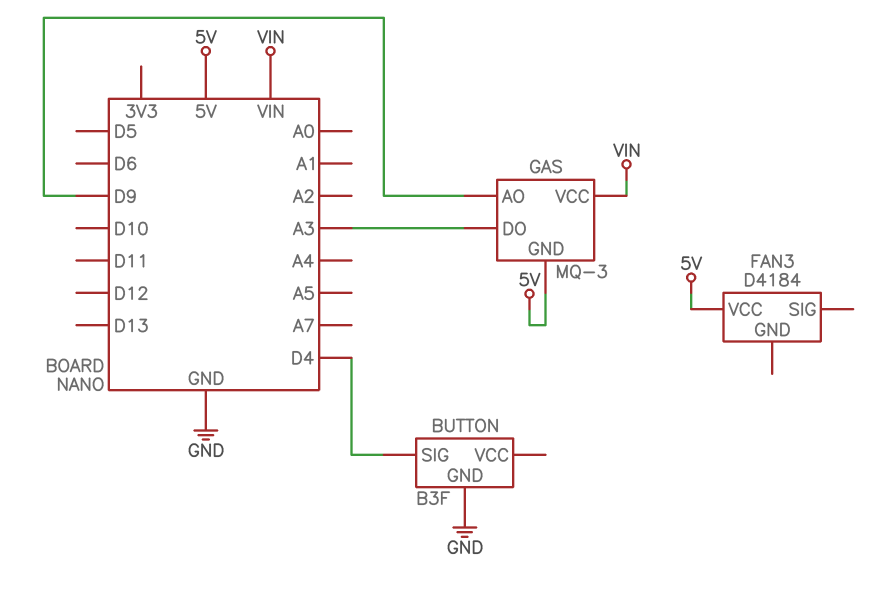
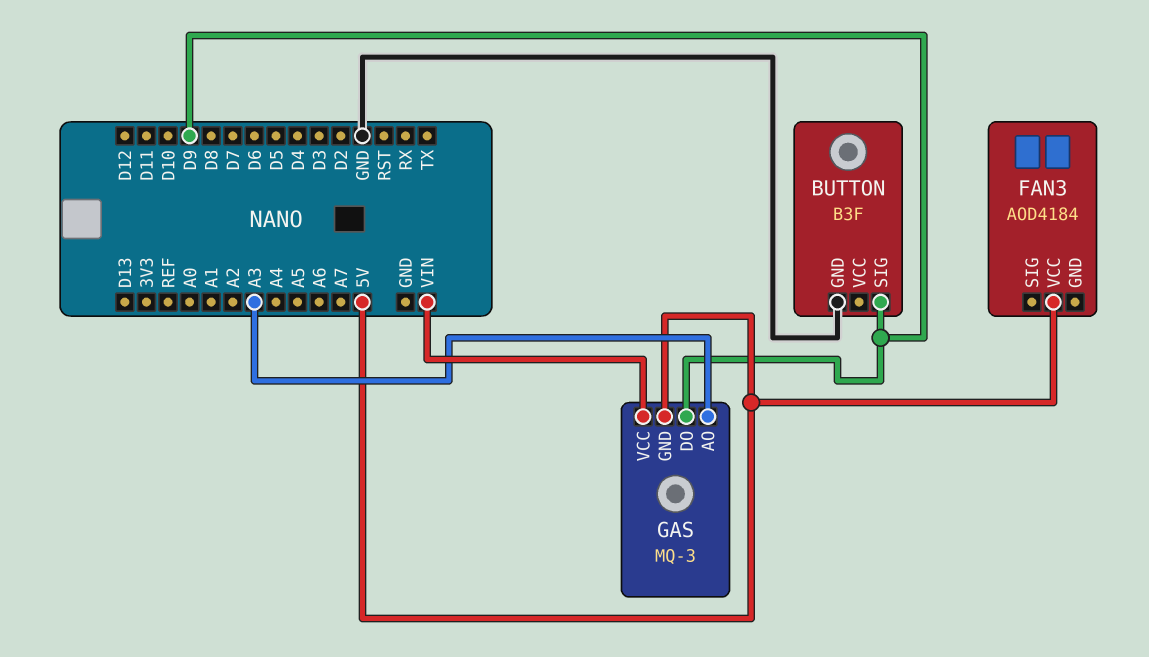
BUTTON pin SIG: D4 -> D9
FAN3: D4184 -> AOD4184
GAS pin AO: D9 -> A3
GAS pin DO: A3 -> D9

